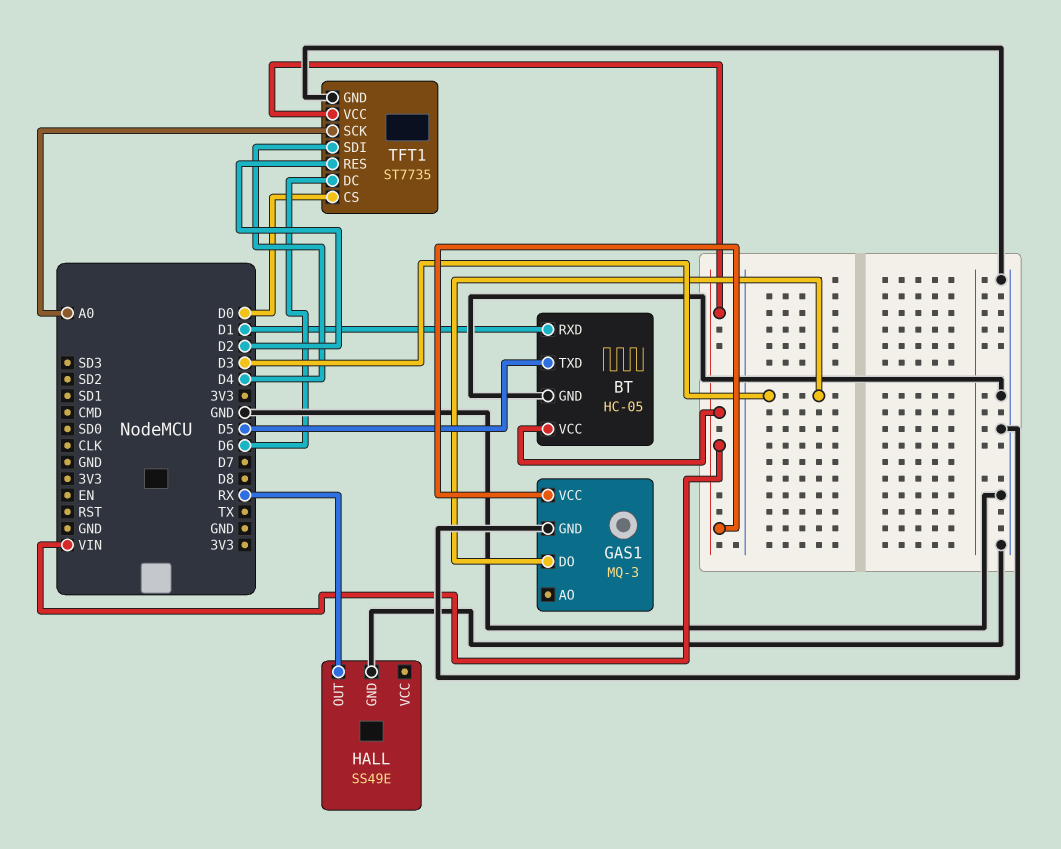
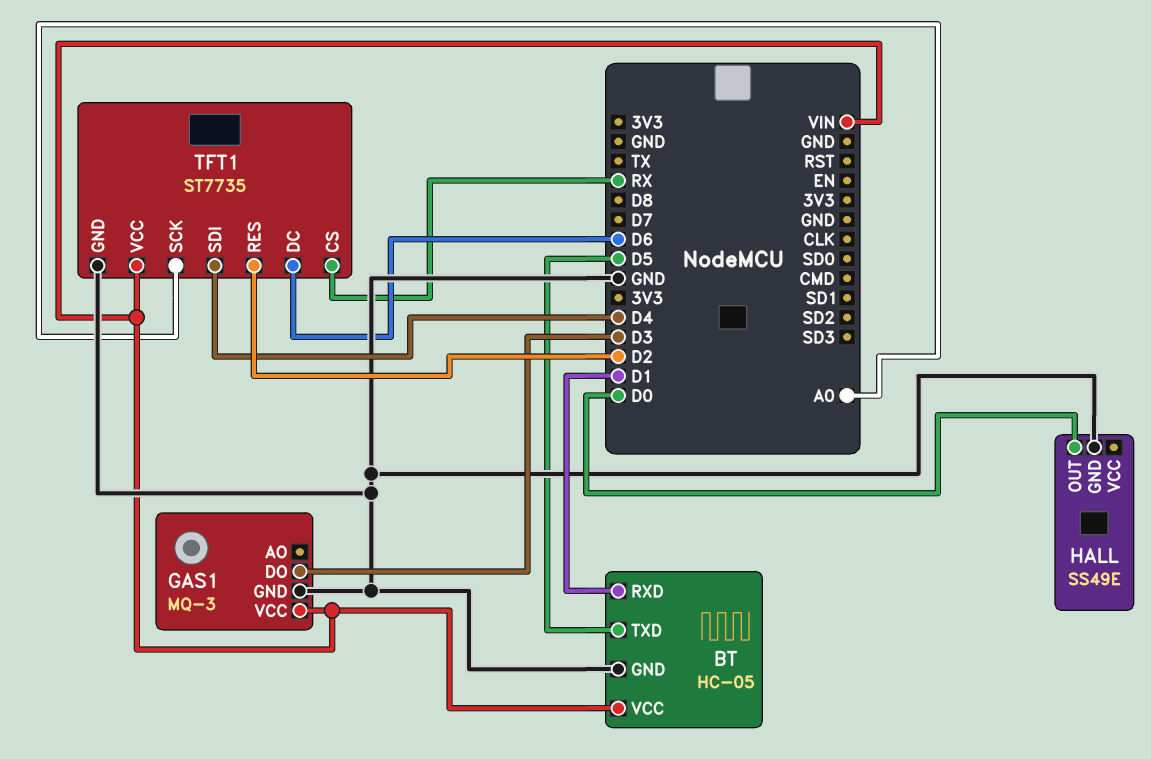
HALL pin OUT: RX -> D0
TFT1 pin CS: D0 -> RX

